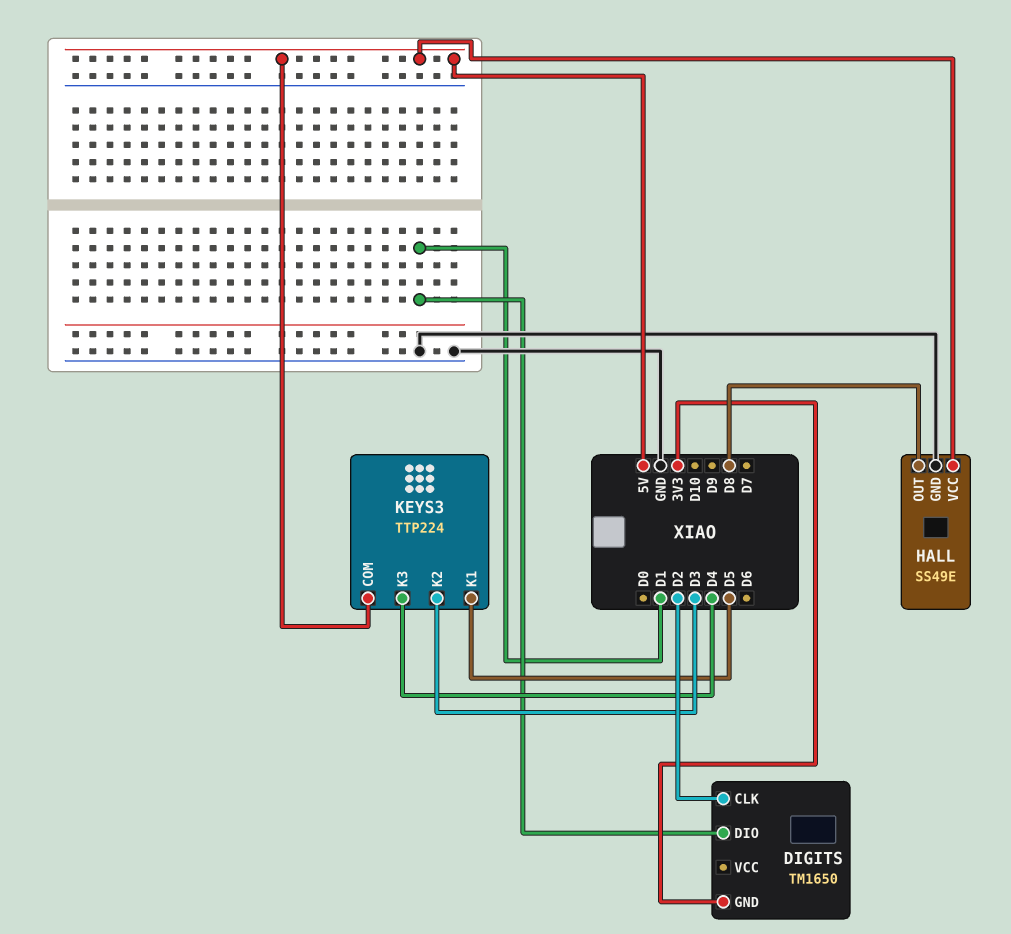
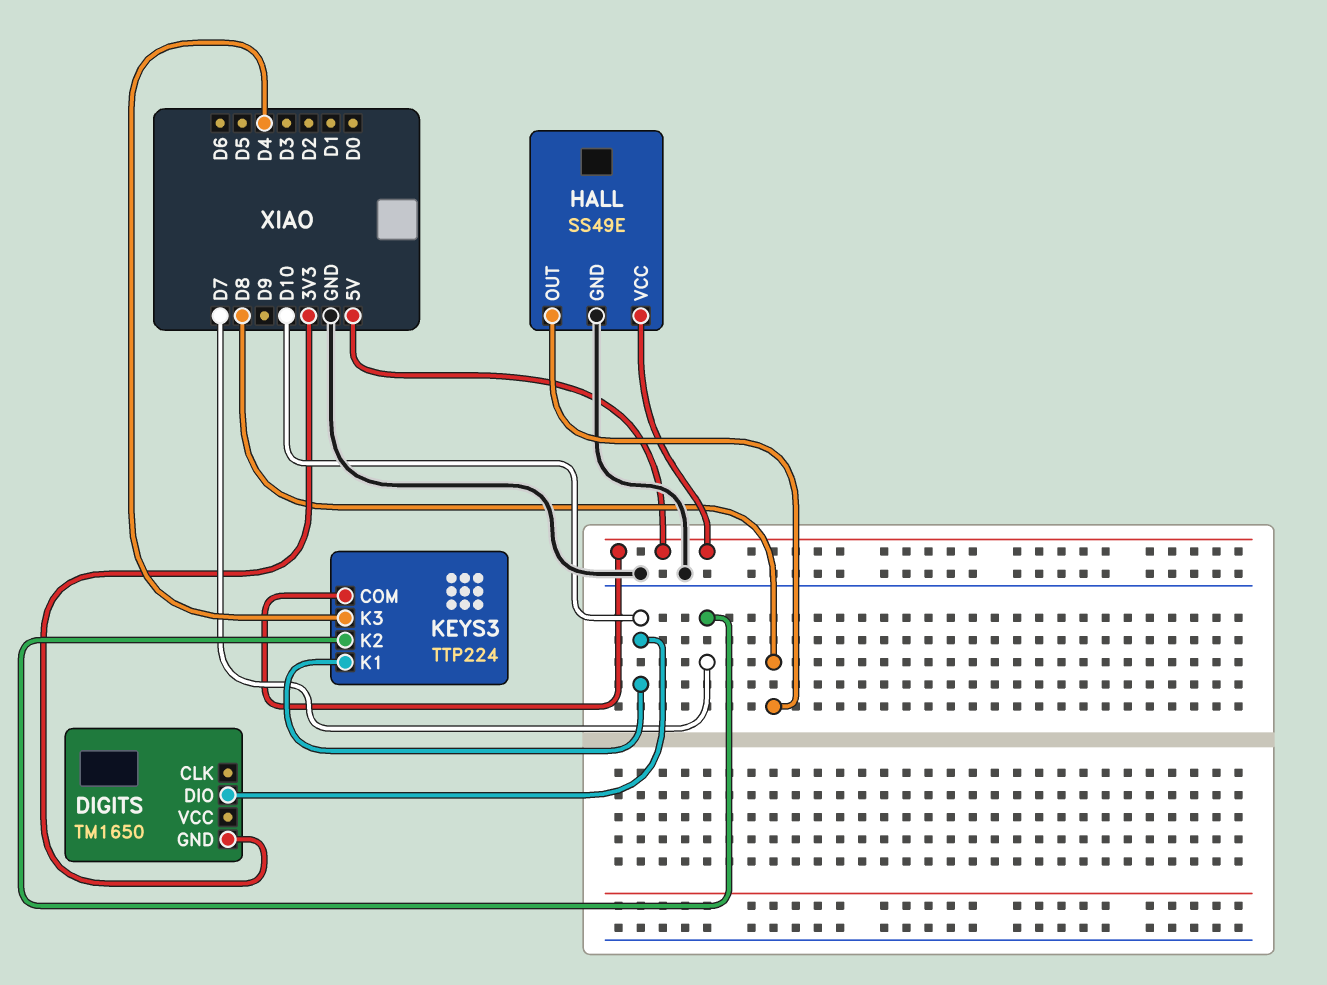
DIGITS pin CLK: D2 -> none
DIGITS pin DIO: D1 -> D10
KEYS3 pin K1: D5 -> D10
KEYS3 pin K2: D3 -> D7

